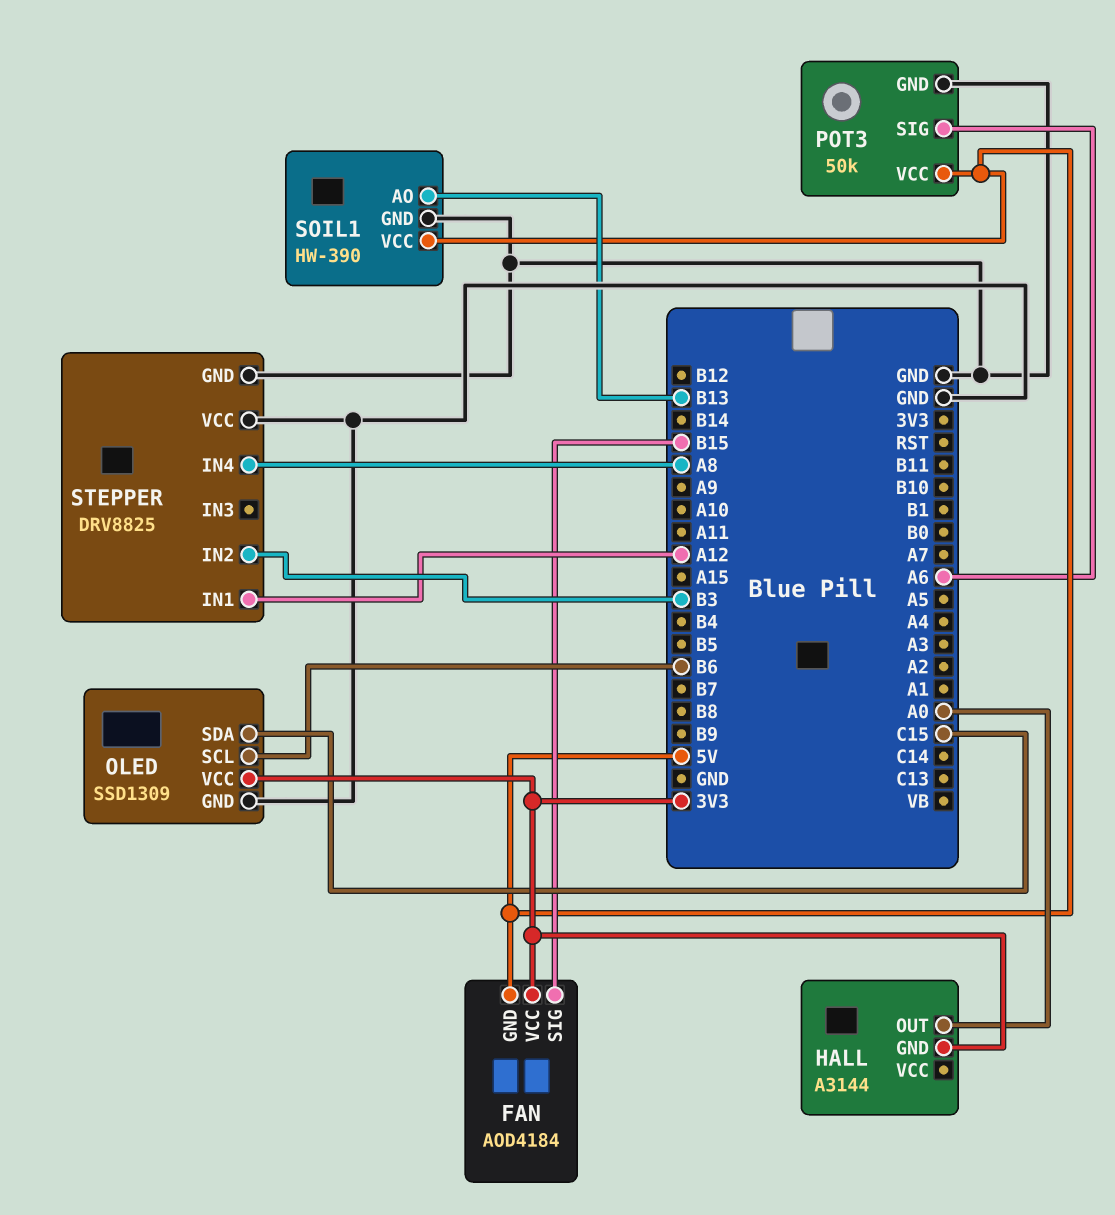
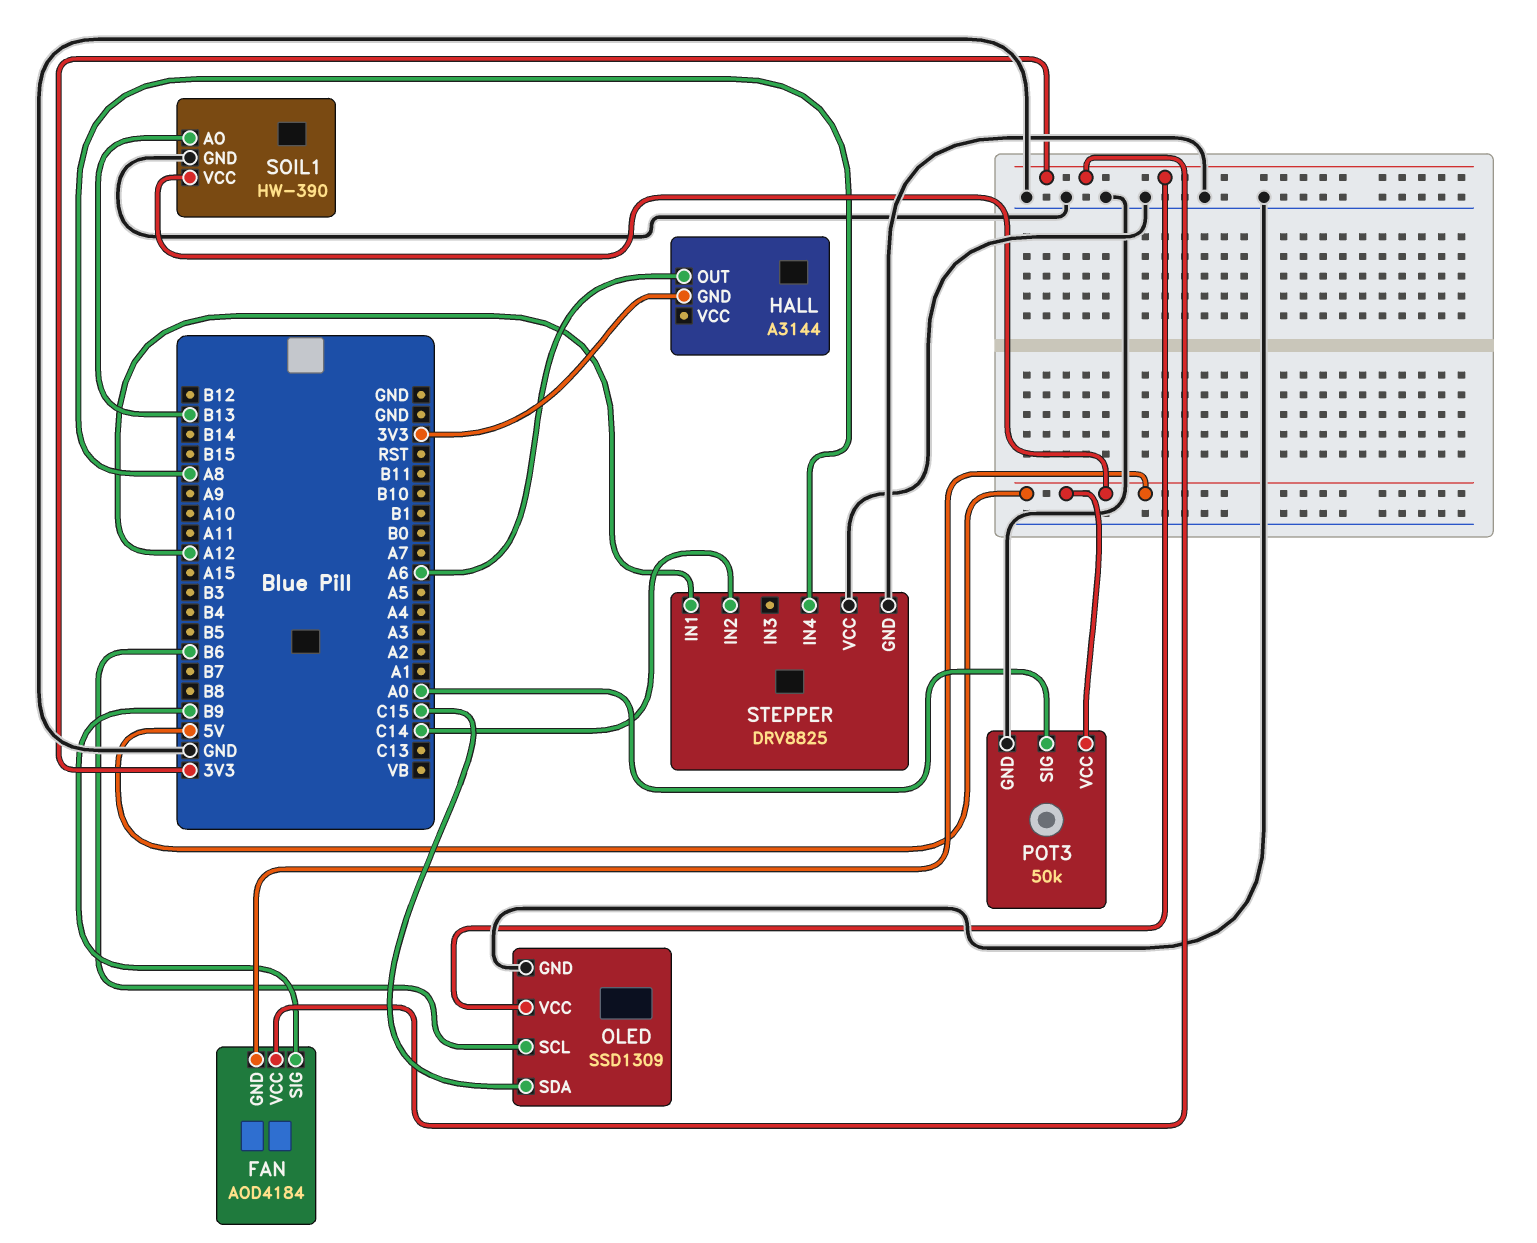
FAN pin SIG: B15 -> B9
HALL pin OUT: A0 -> A6
POT3 pin SIG: A6 -> A0
STEPPER pin IN2: B3 -> C14

